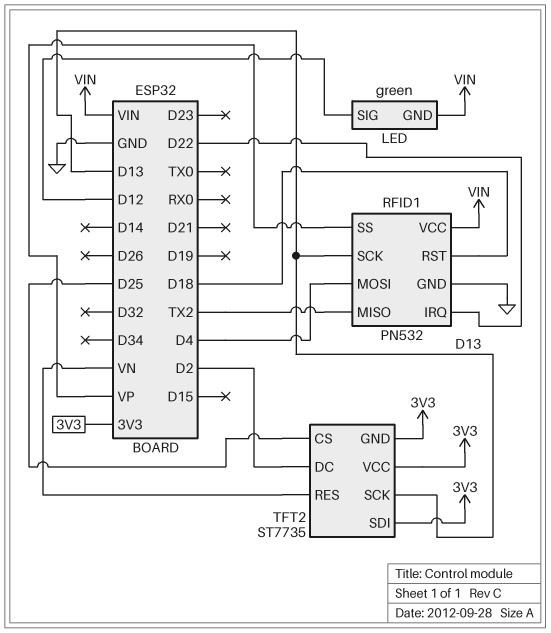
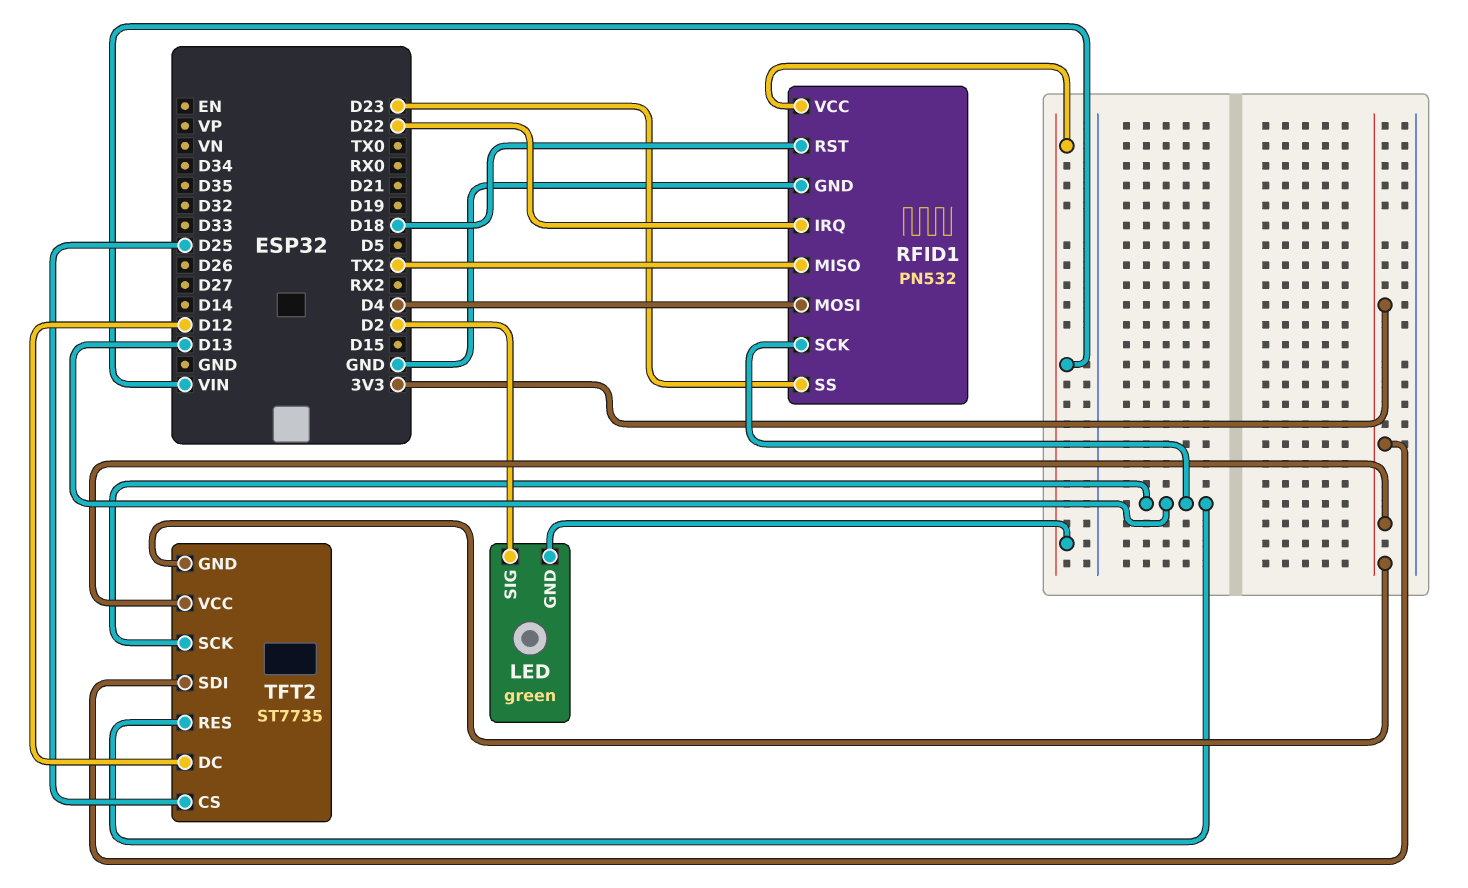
LED pin SIG: D12 -> D2
RFID1 pin SS: VP -> D23
TFT2 pin DC: D2 -> D12
TFT2 pin RES: VN -> D13

